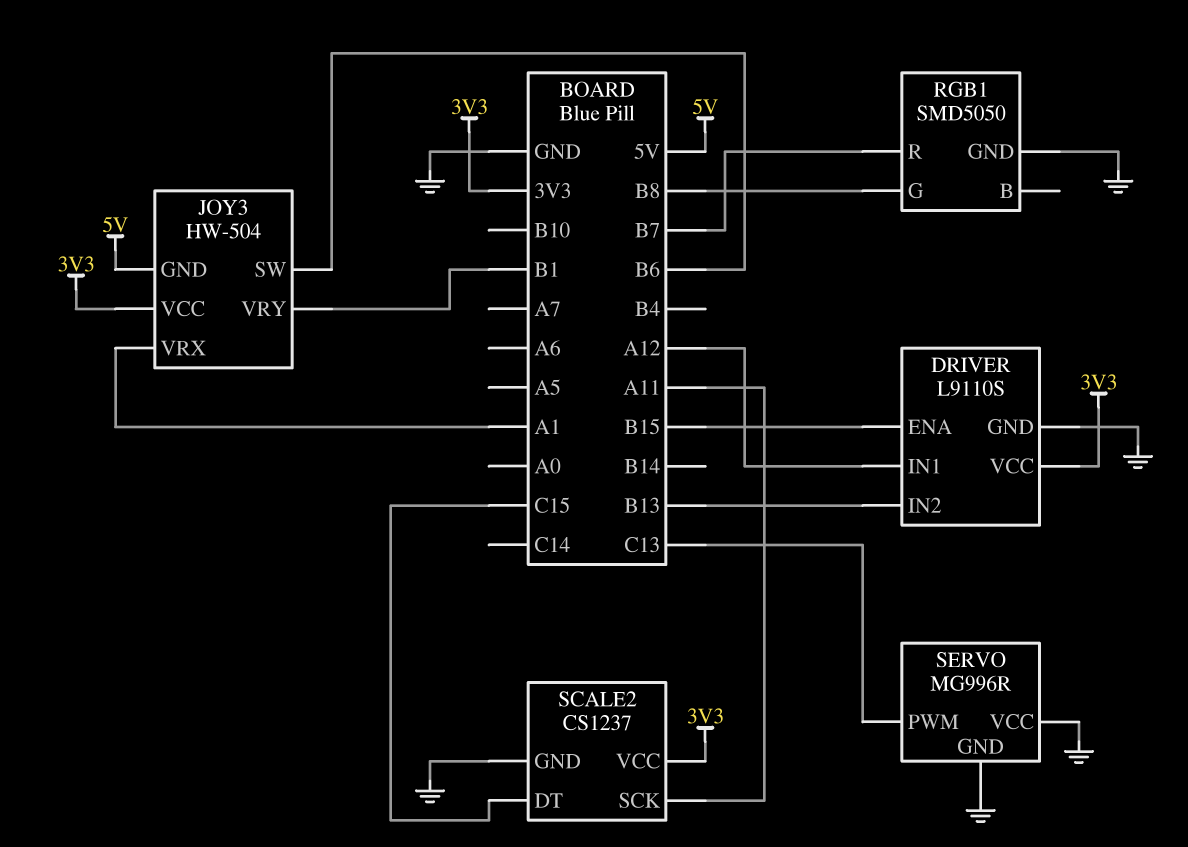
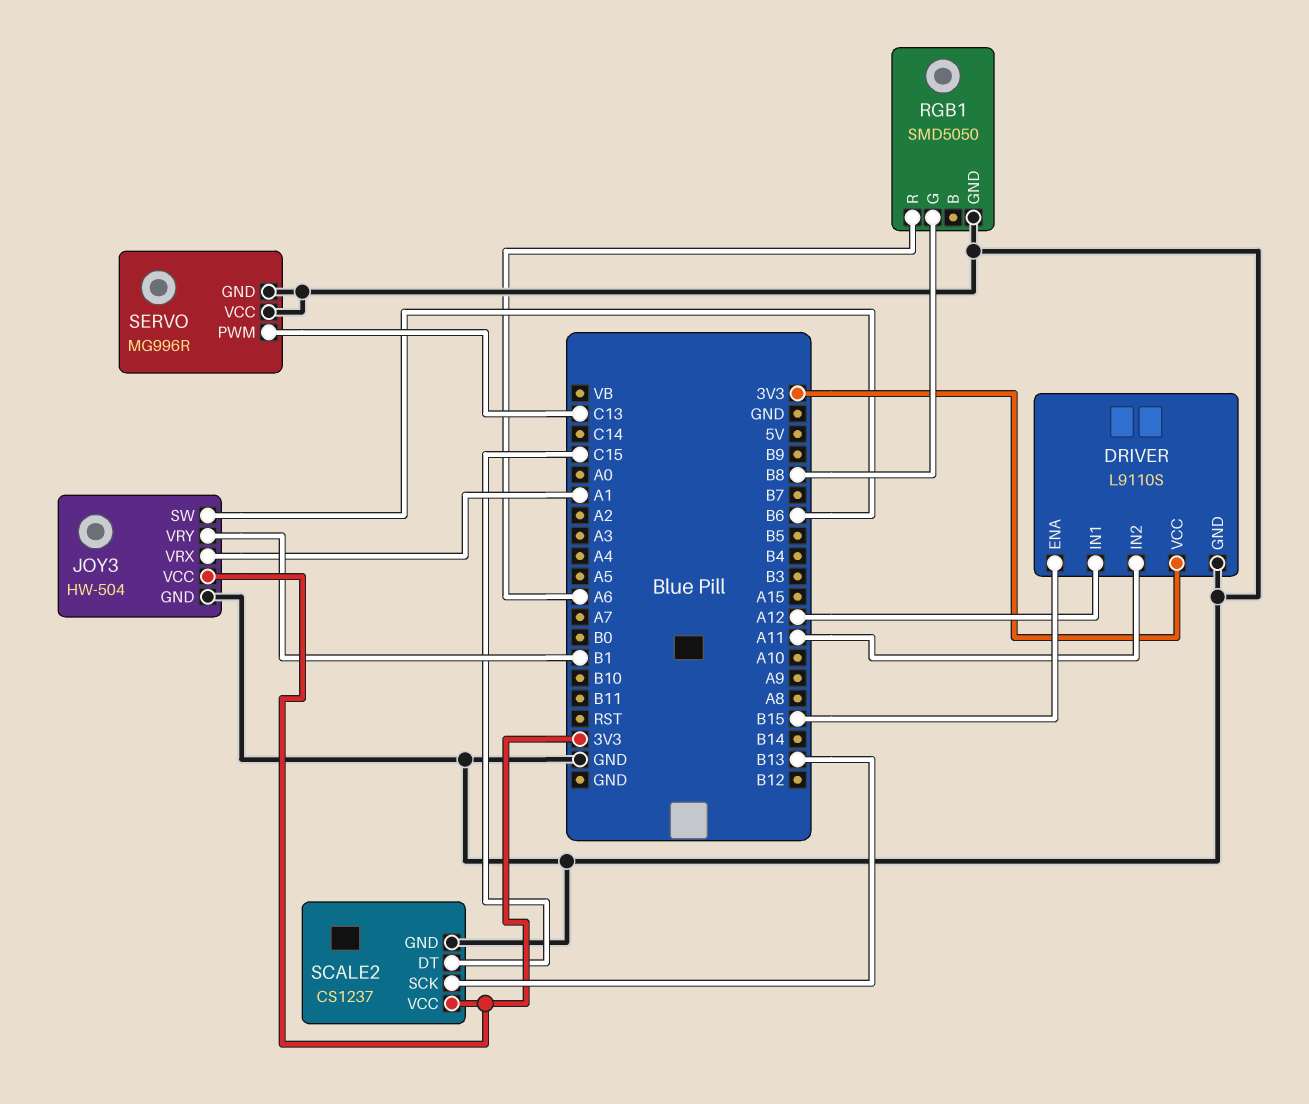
DRIVER pin IN2: B13 -> A11
JOY3 pin GND: 5V -> GND
RGB1 pin R: B7 -> A6
SCALE2 pin SCK: A11 -> B13

